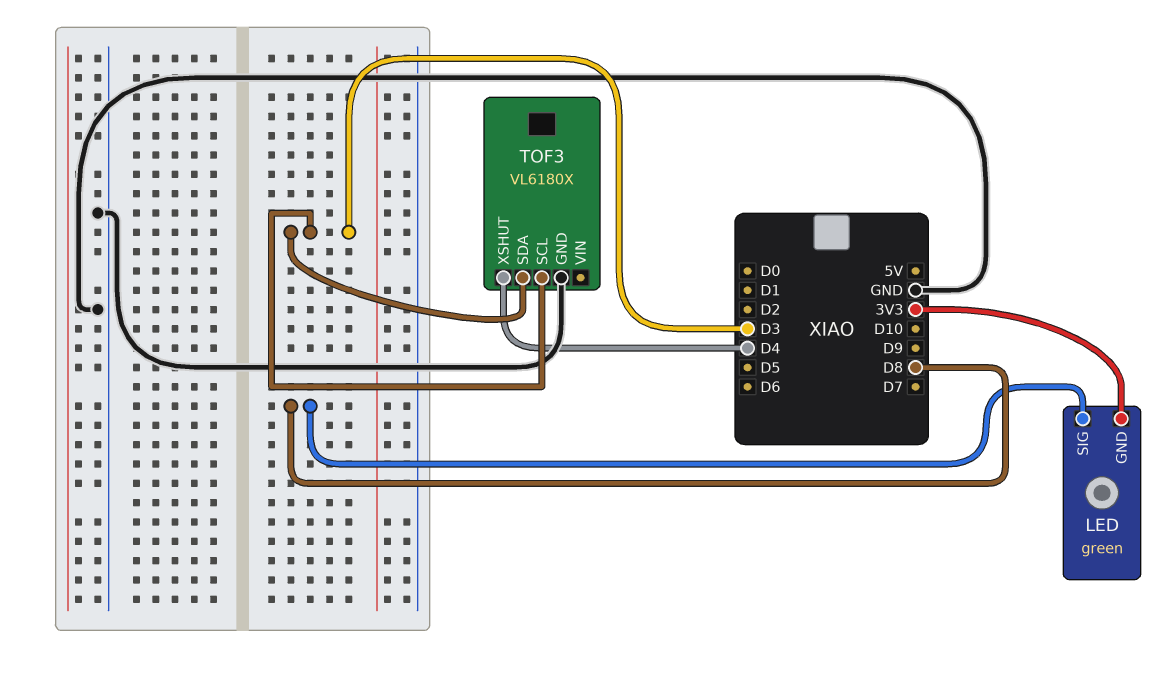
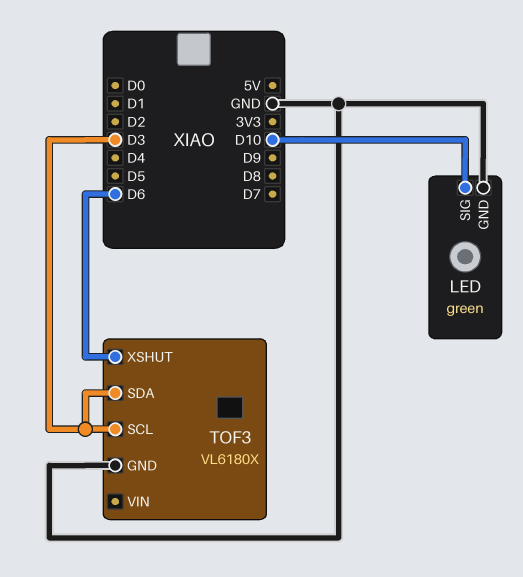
LED pin GND: 3V3 -> GND
LED pin SIG: D8 -> D10
TOF3 pin XSHUT: D4 -> D6

